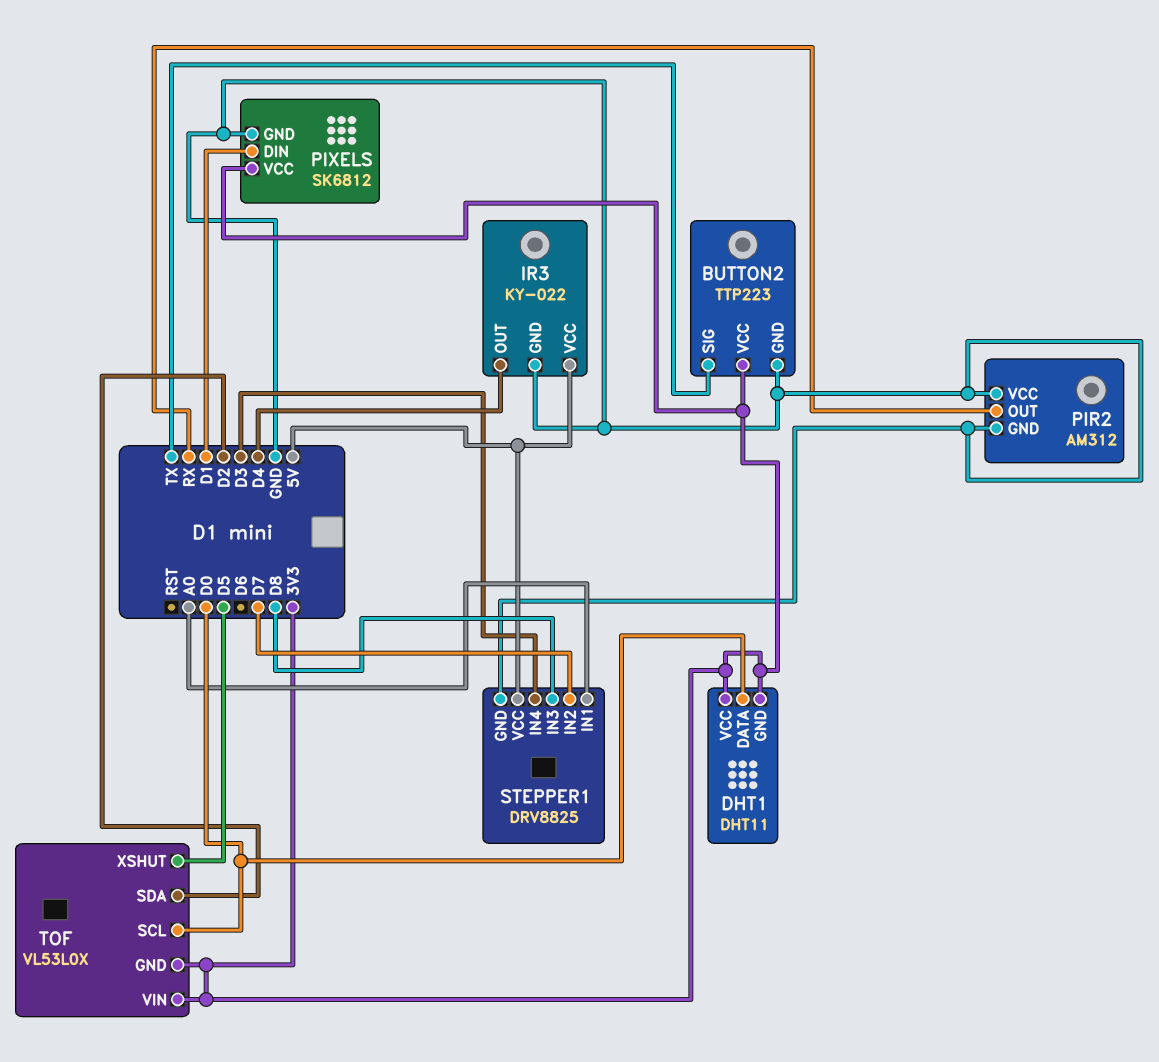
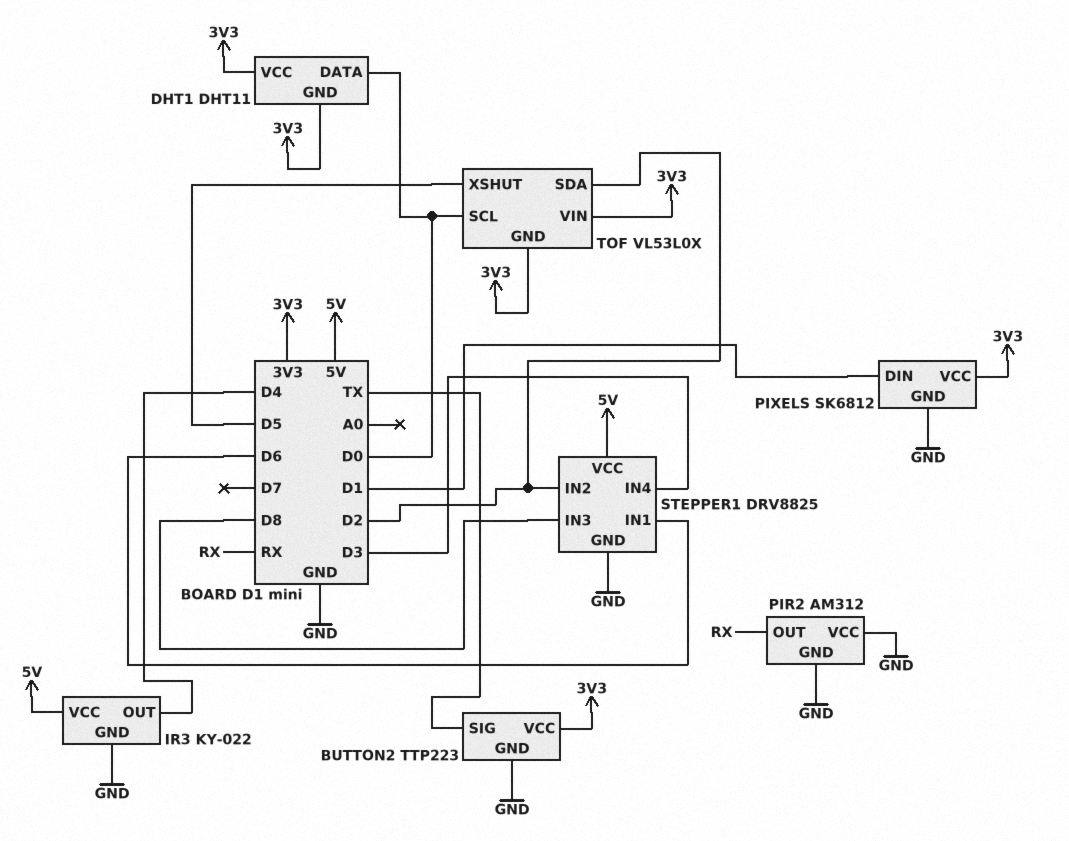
STEPPER1 pin IN1: A0 -> D6
STEPPER1 pin IN2: D7 -> D2

